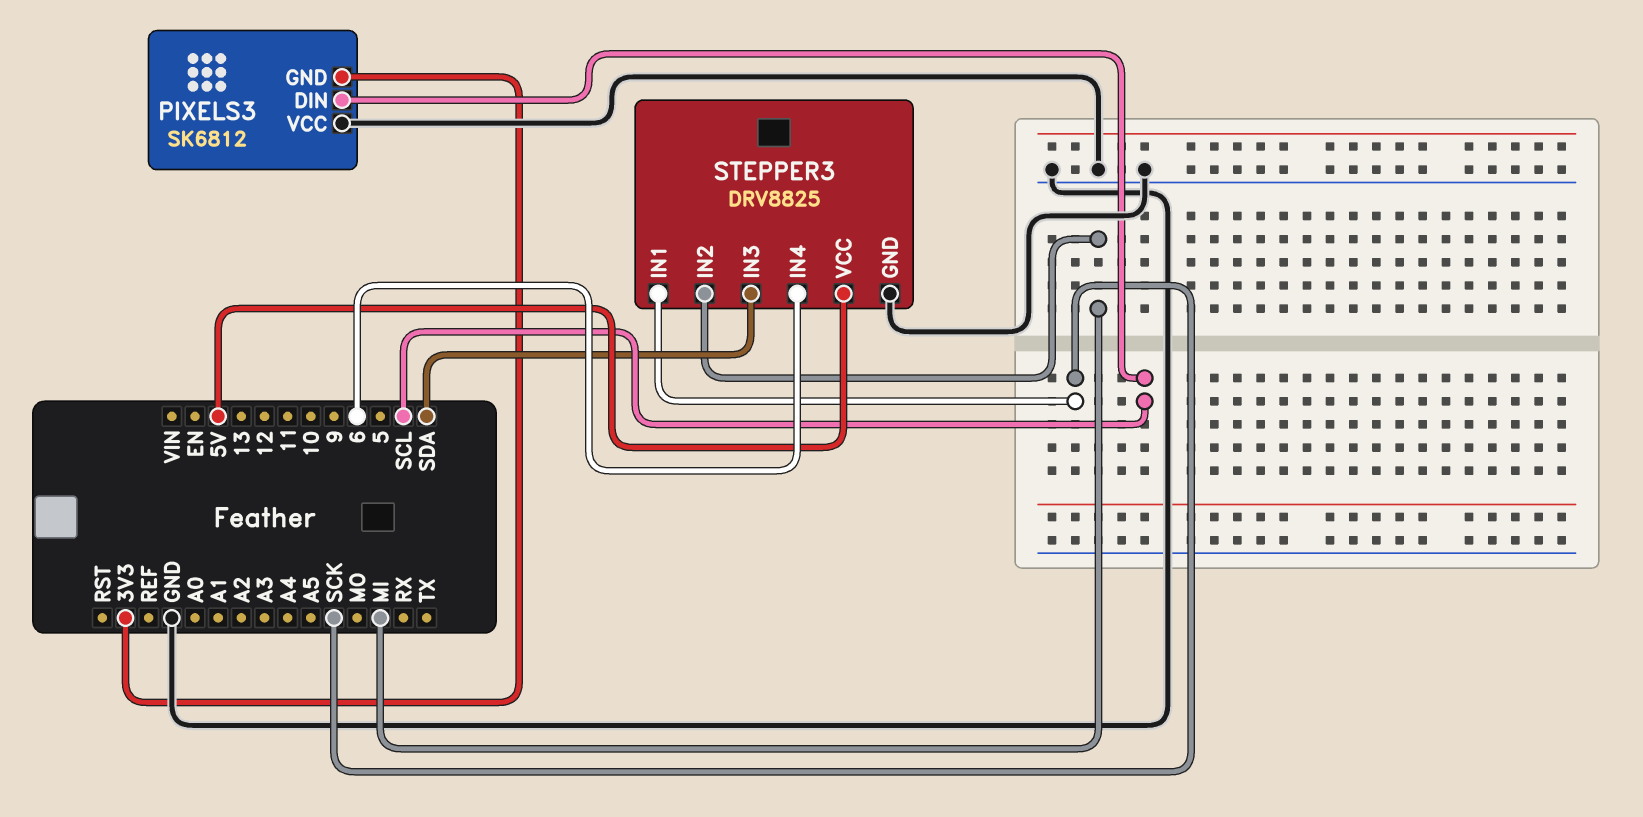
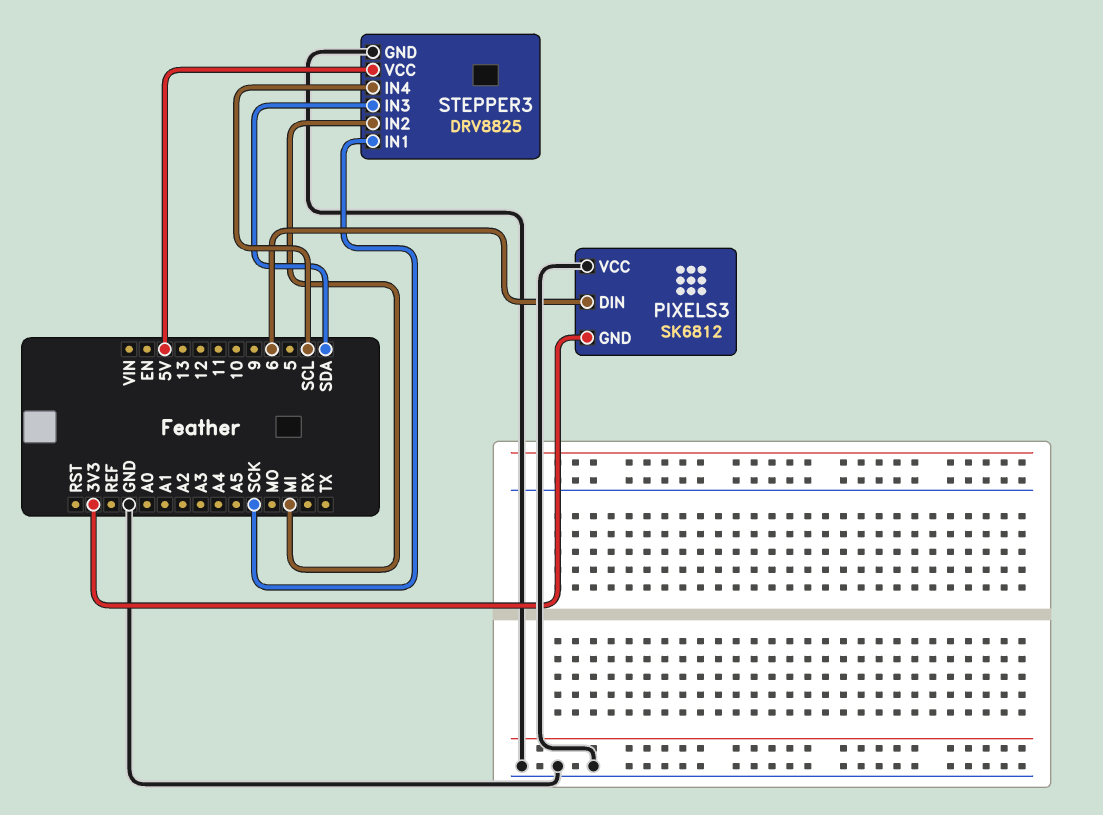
PIXELS3 pin DIN: SCL -> 6
STEPPER3 pin IN4: 6 -> SCL

